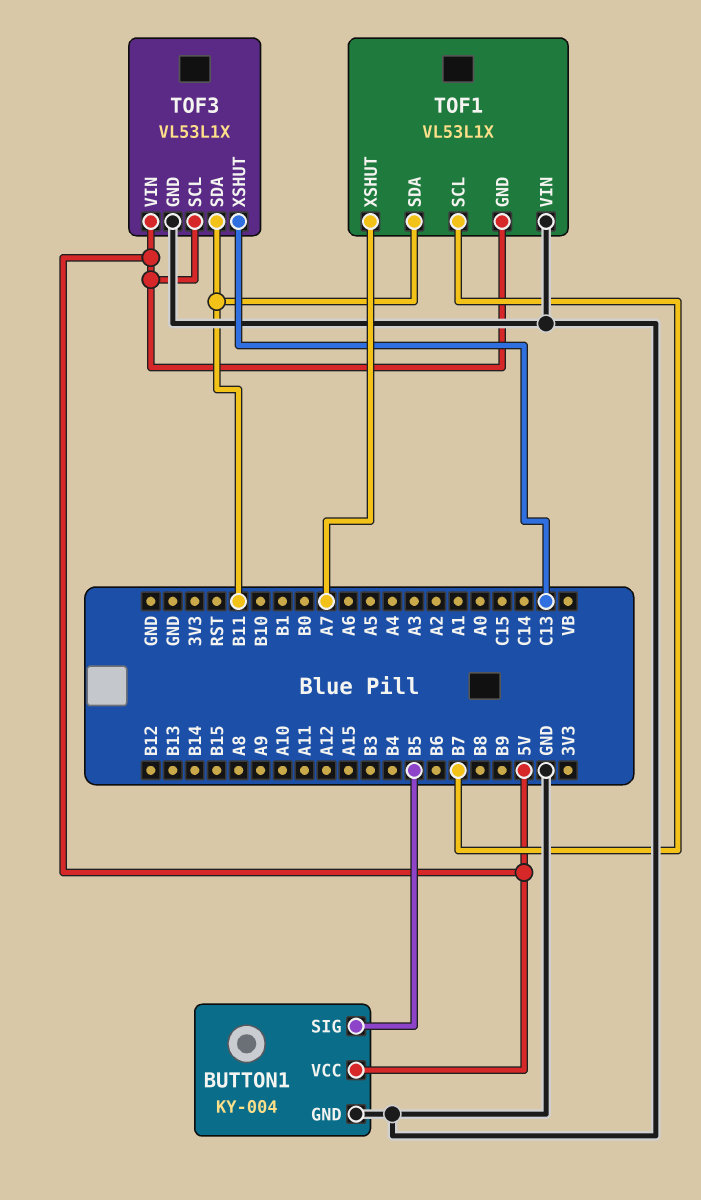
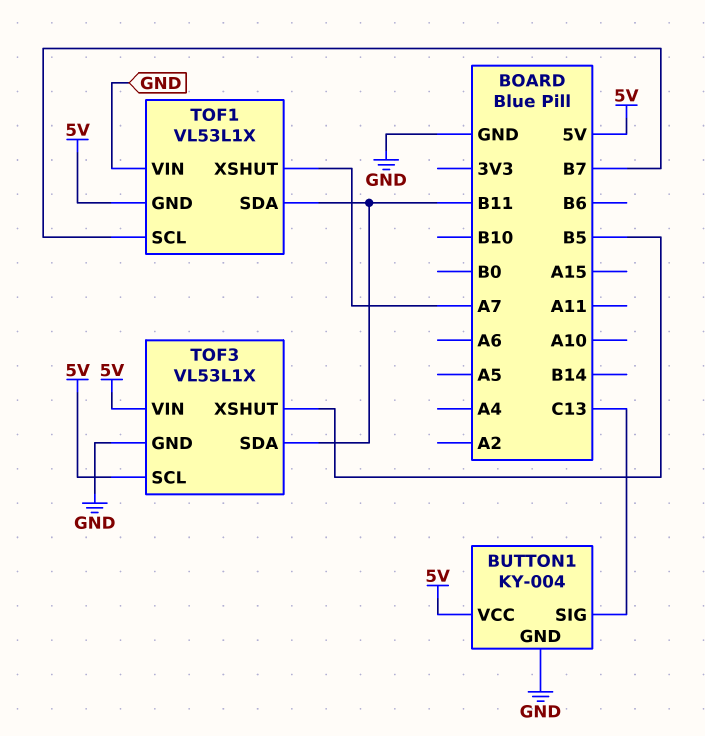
BUTTON1 pin SIG: B5 -> C13
TOF3 pin XSHUT: C13 -> B5

